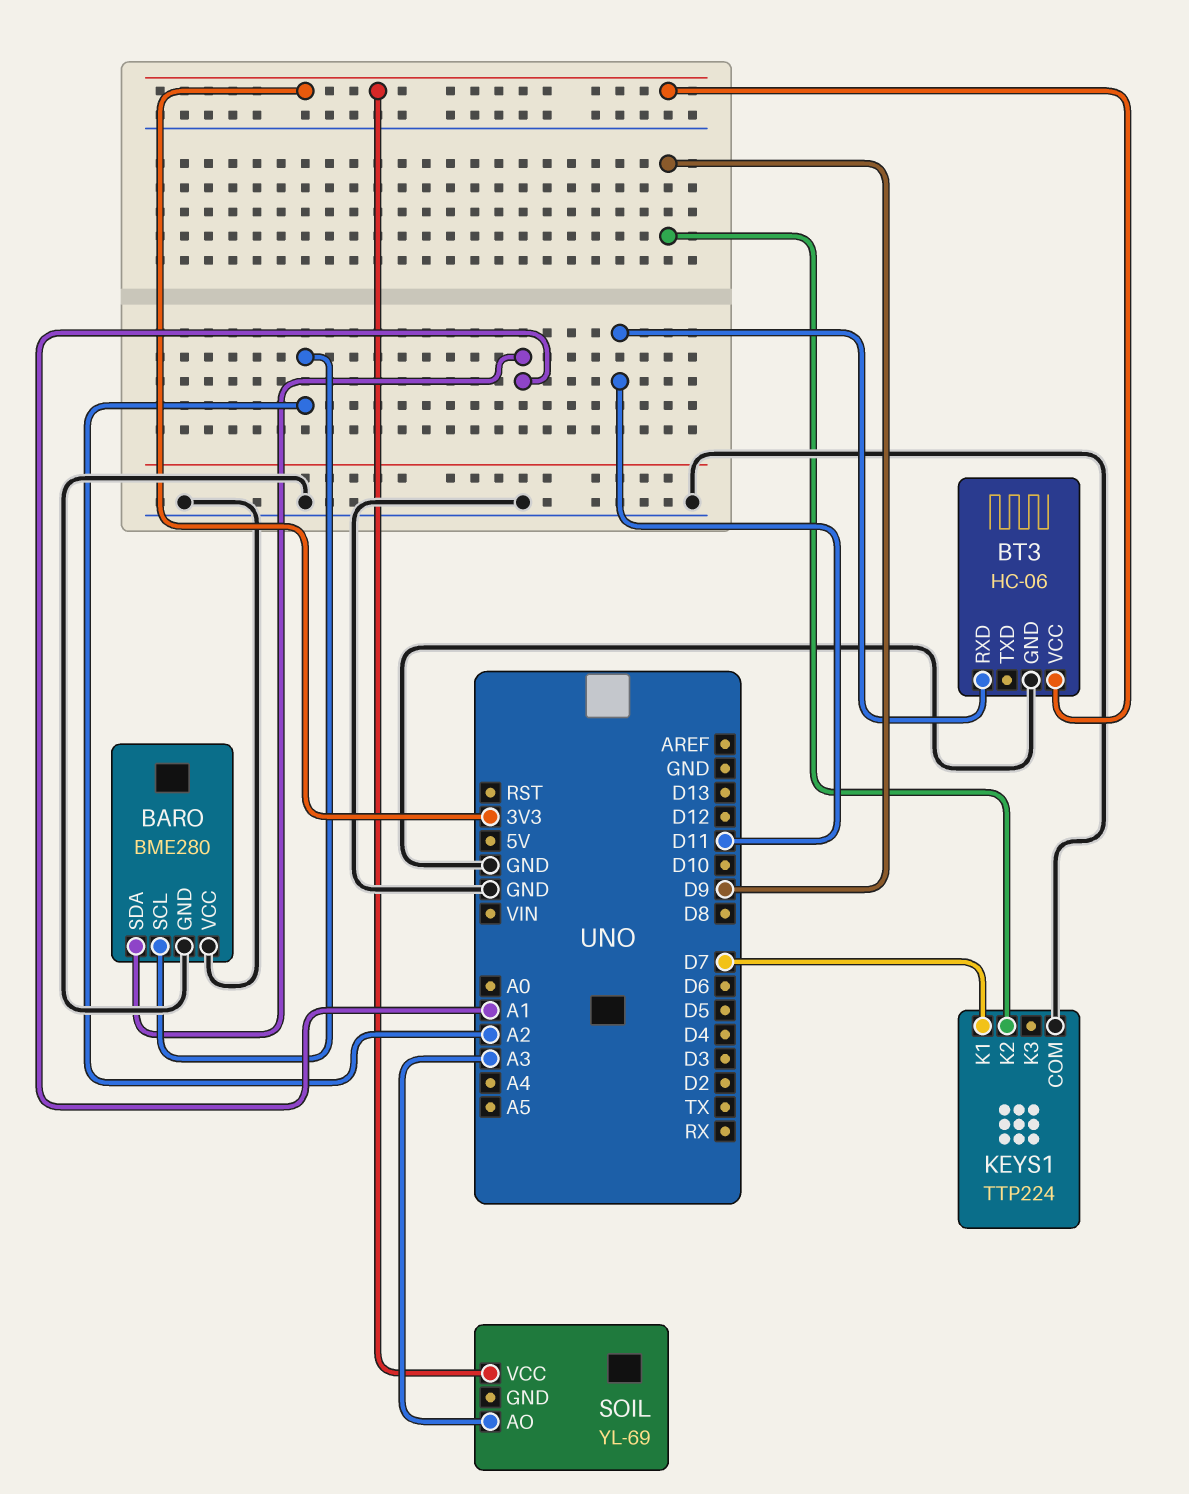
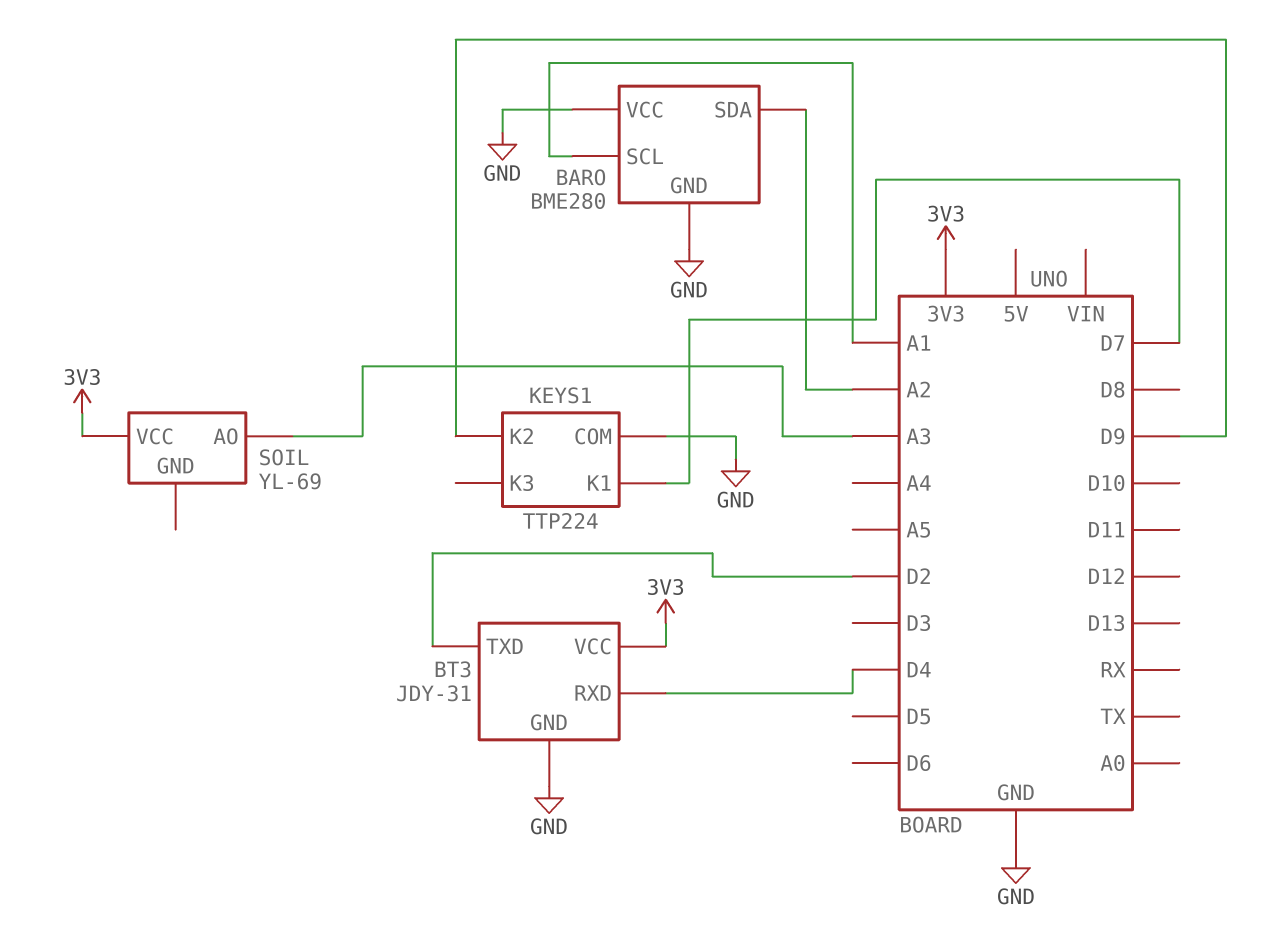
BARO pin SCL: A2 -> A1
BARO pin SDA: A1 -> A2
BT3: HC-06 -> JDY-31
BT3 pin RXD: D11 -> D4
BT3 pin TXD: none -> D2

